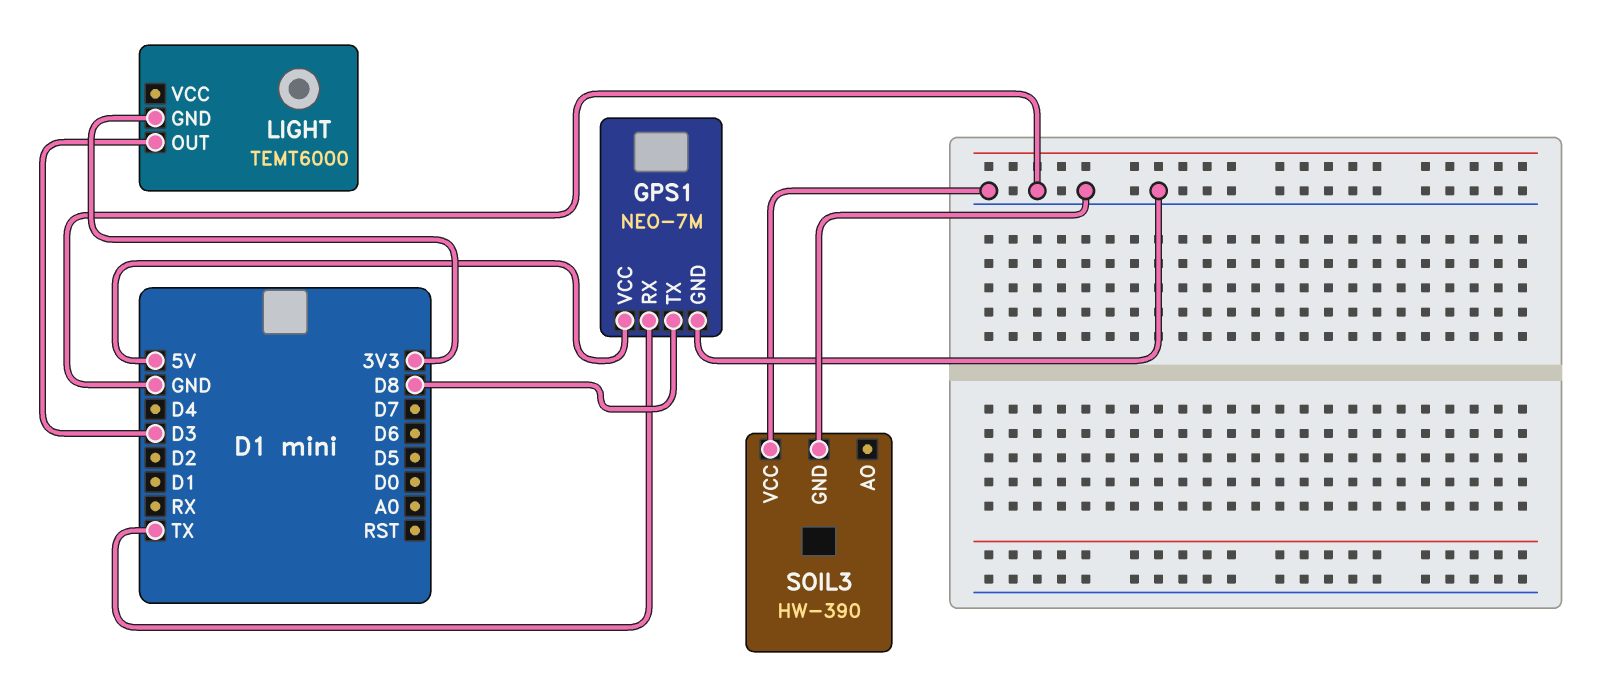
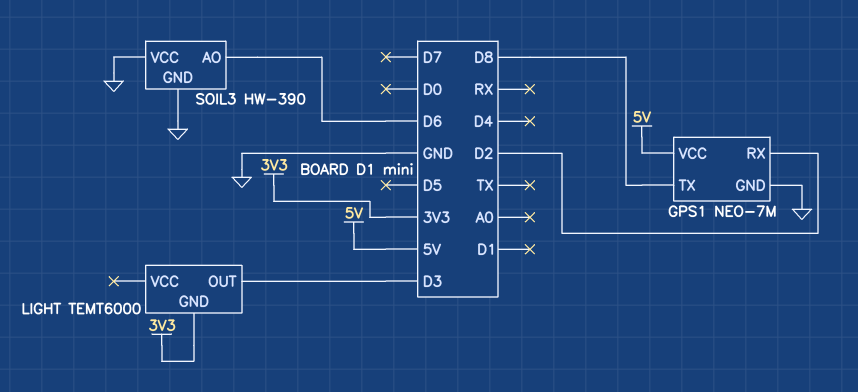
GPS1 pin RX: TX -> D2
SOIL3 pin AO: none -> D6

